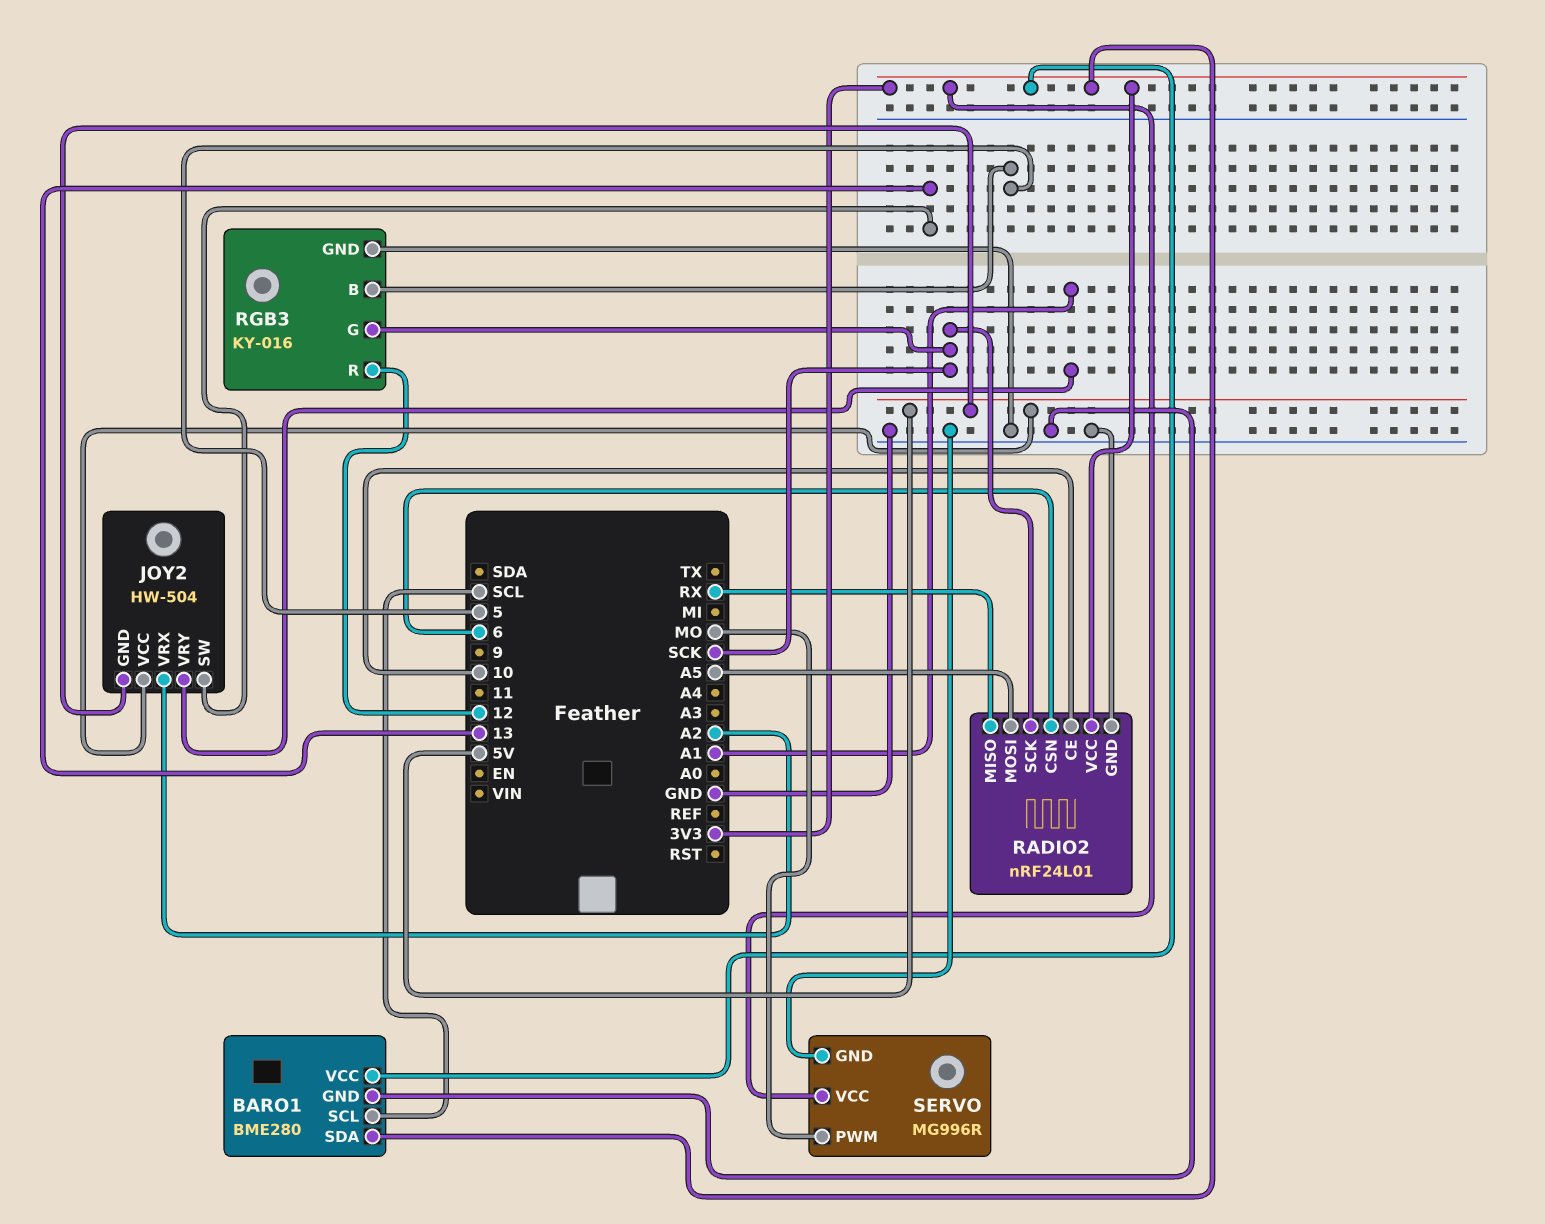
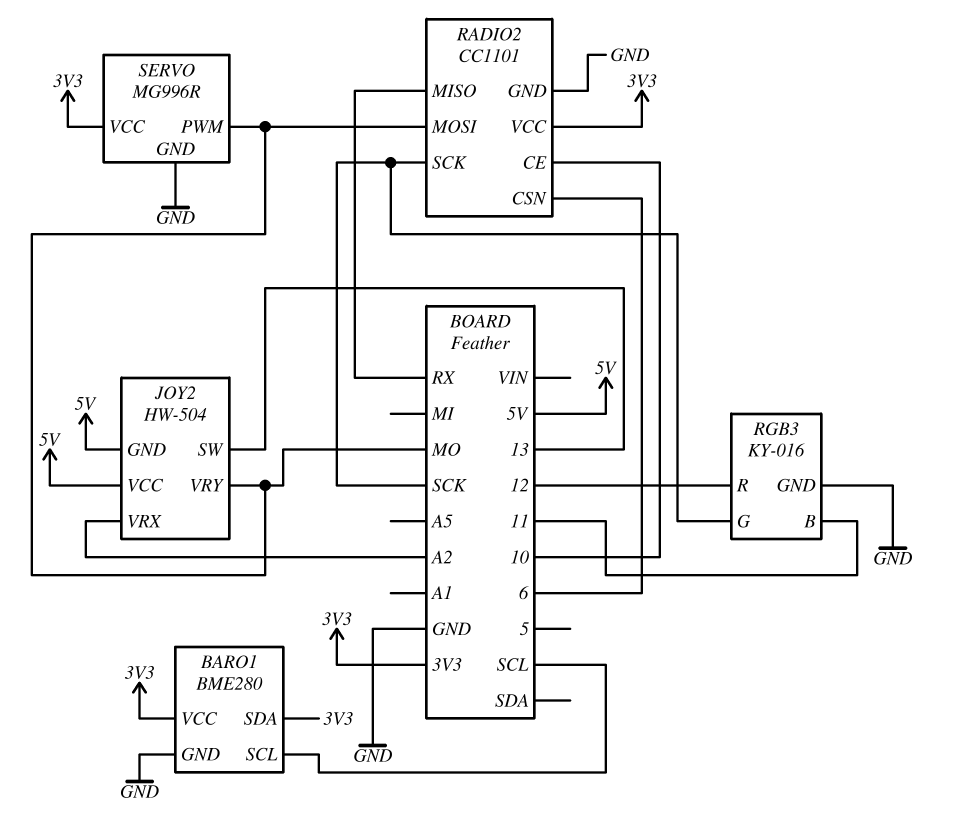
JOY2 pin VRY: A1 -> MO
RADIO2: nRF24L01 -> CC1101
RADIO2 pin MOSI: A5 -> MO
RGB3 pin B: 5 -> 11

